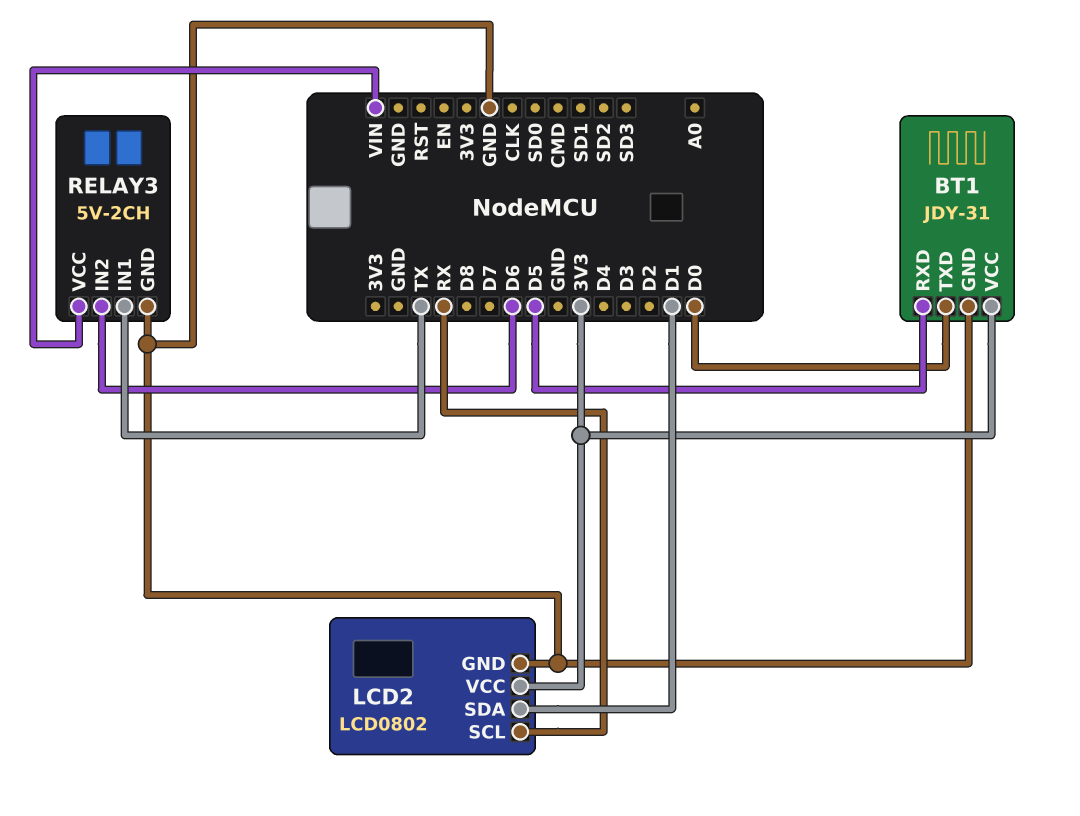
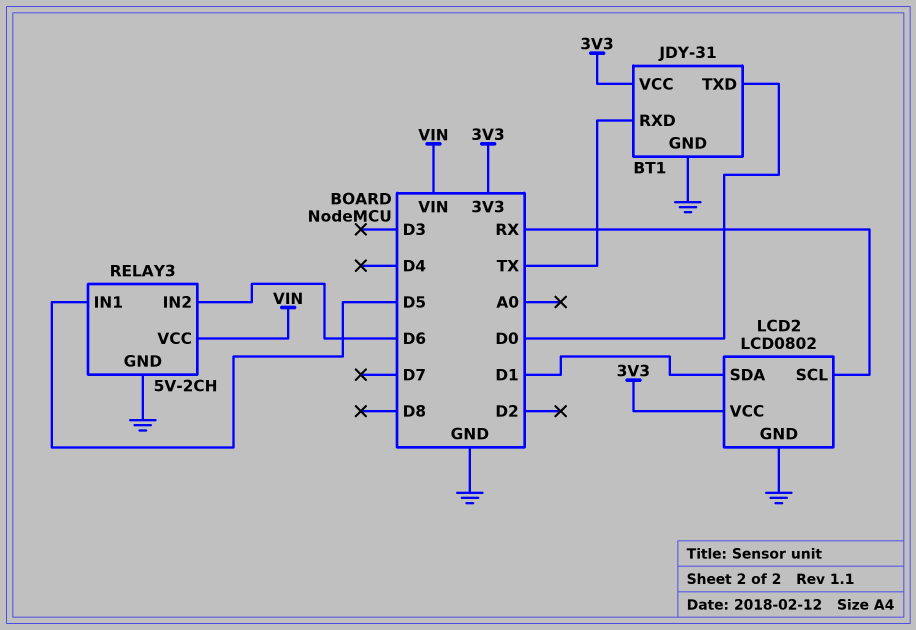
BT1 pin RXD: D5 -> TX
RELAY3 pin IN1: TX -> D5

